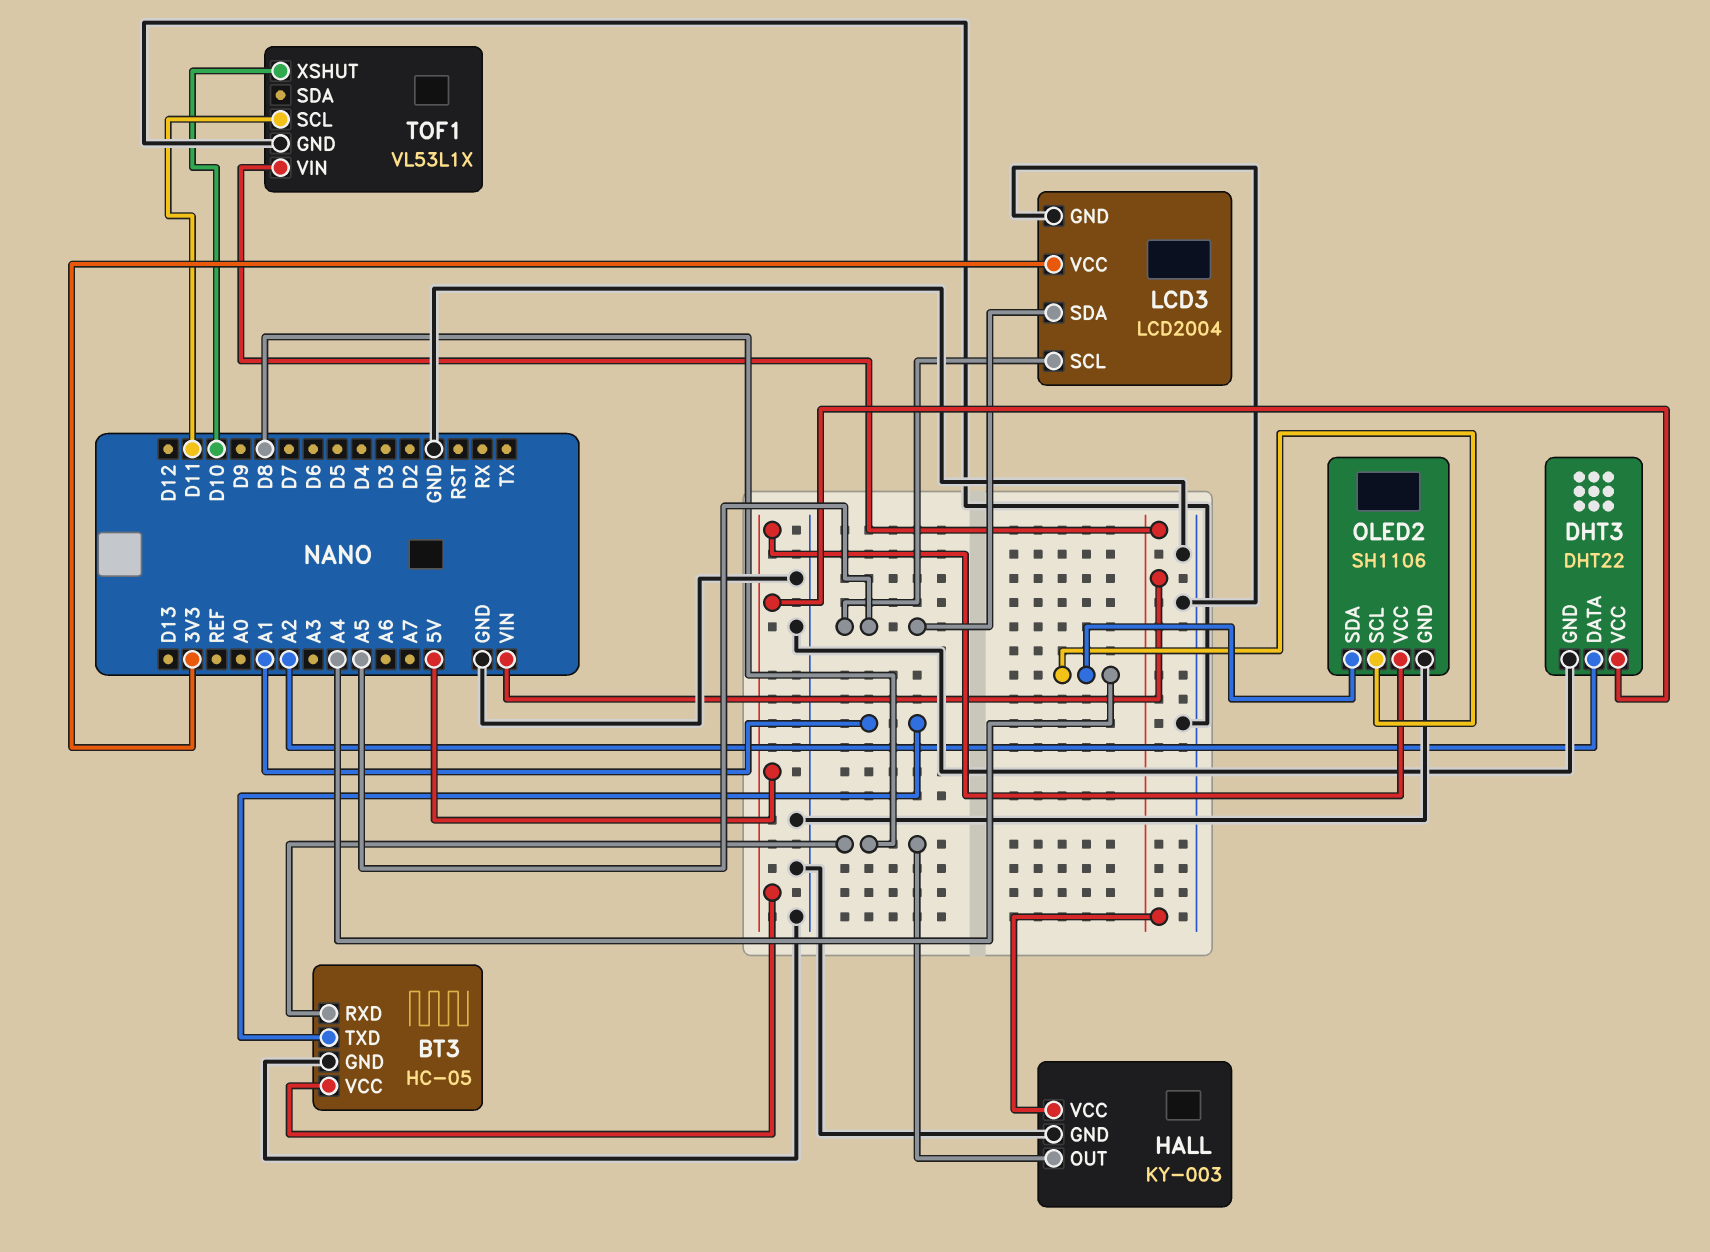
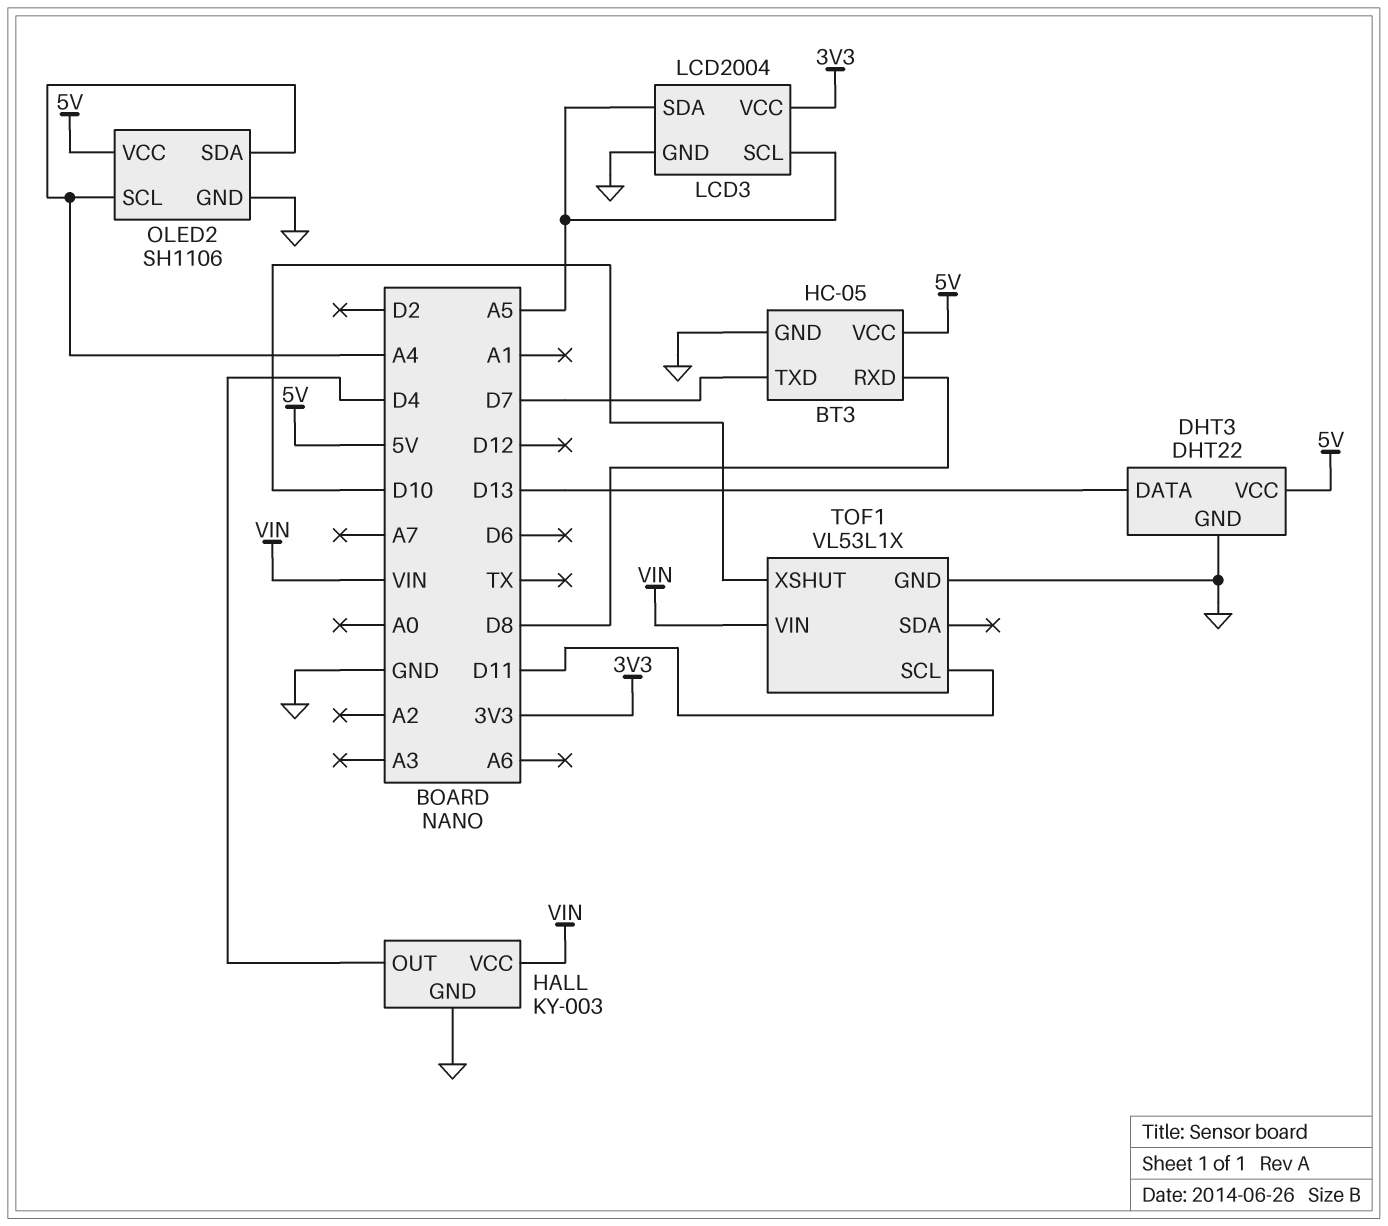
BT3 pin TXD: A1 -> D7
DHT3 pin DATA: A2 -> D13
HALL pin OUT: D8 -> D4

